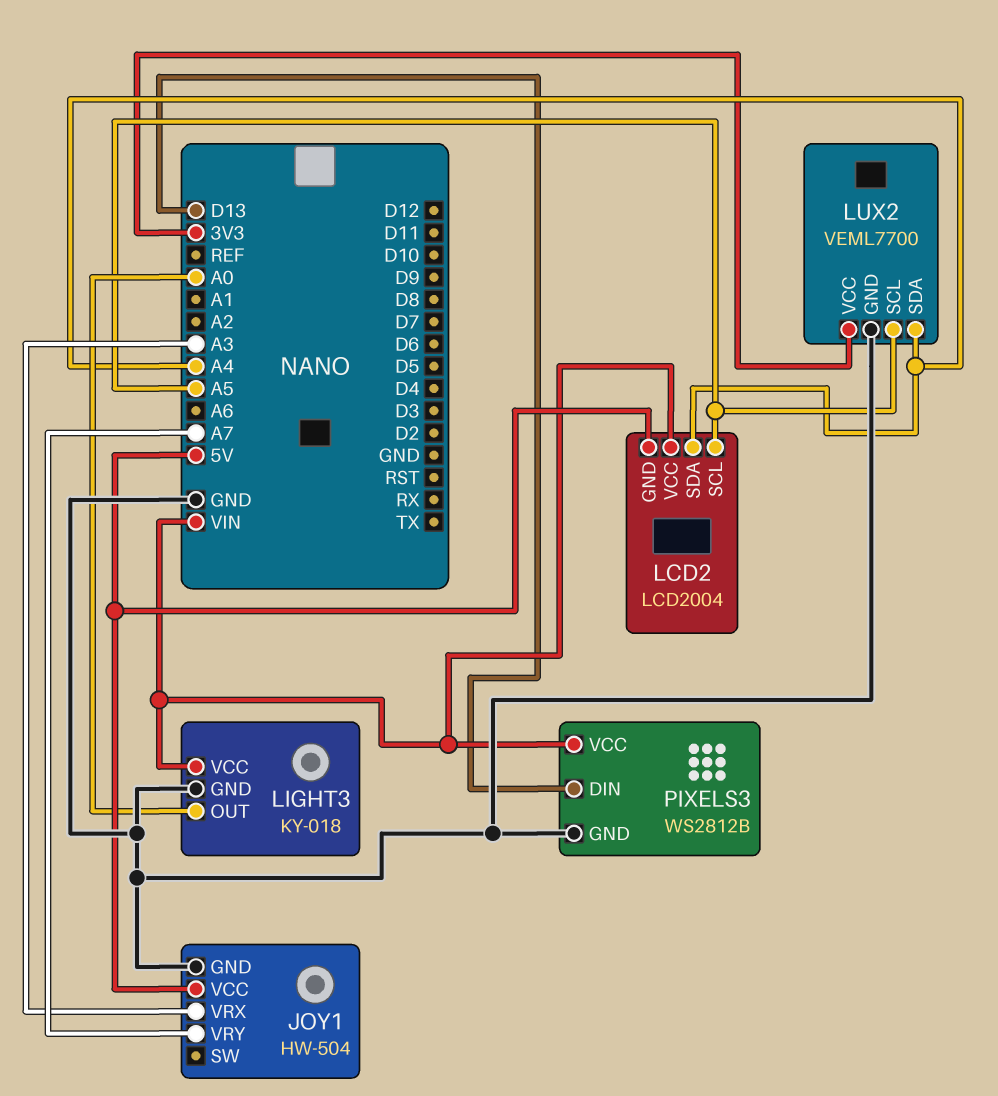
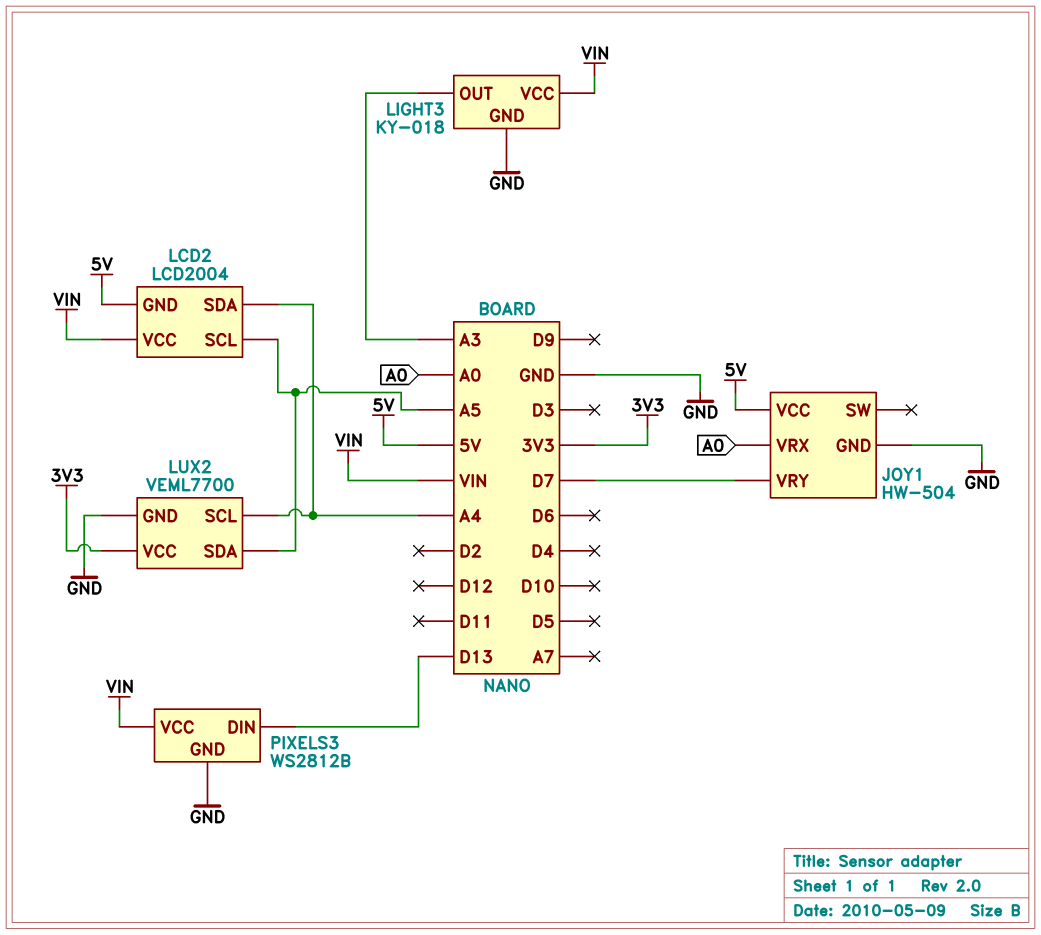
JOY1 pin VRX: A3 -> A0
JOY1 pin VRY: A7 -> D7
LIGHT3 pin OUT: A0 -> A3
LUX2 pin SCL: A5 -> A4
LUX2 pin SDA: A4 -> A5

